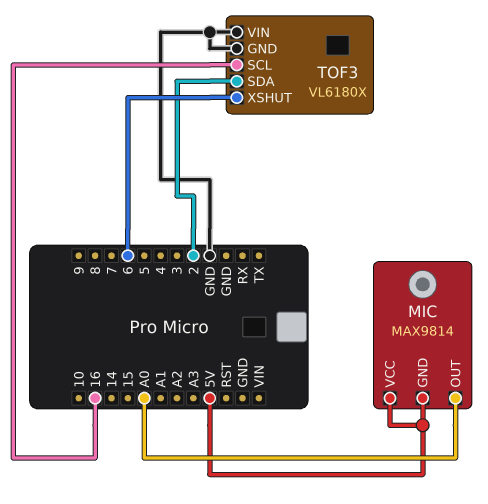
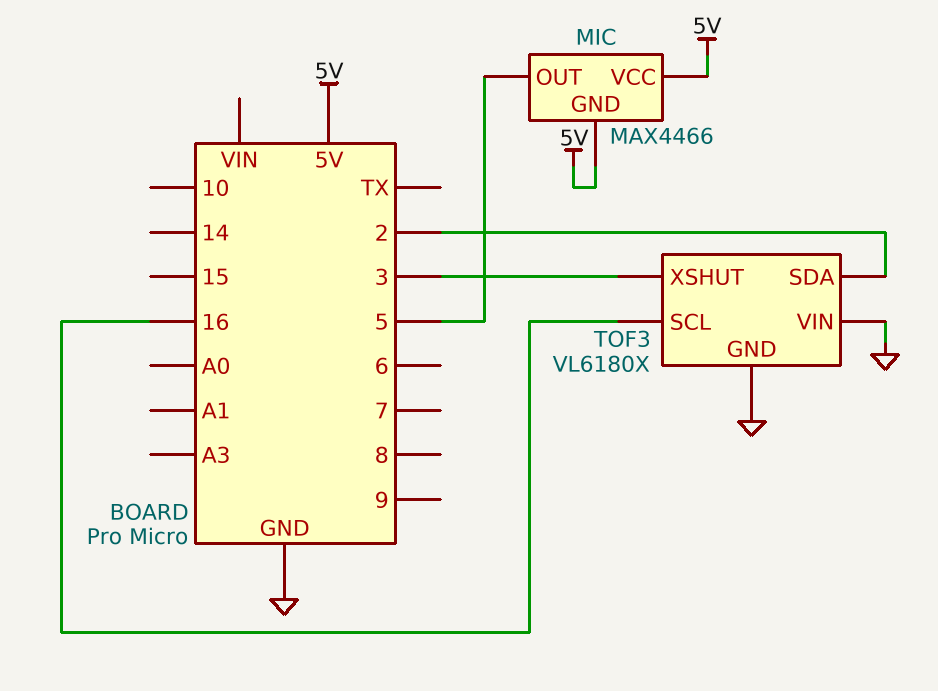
MIC: MAX9814 -> MAX4466
MIC pin OUT: A0 -> 5
TOF3 pin XSHUT: 6 -> 3

